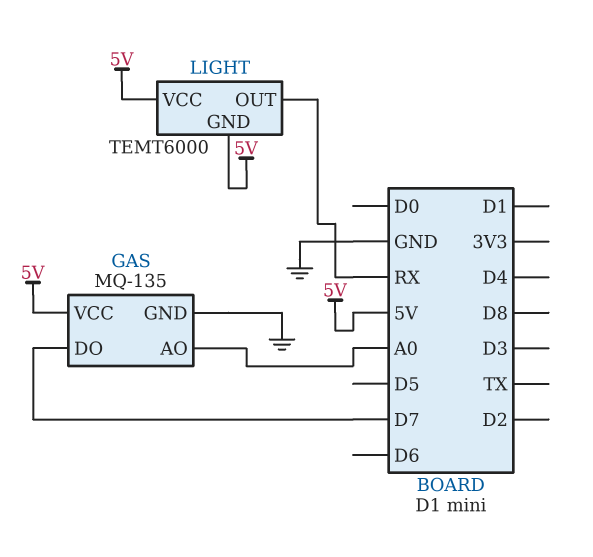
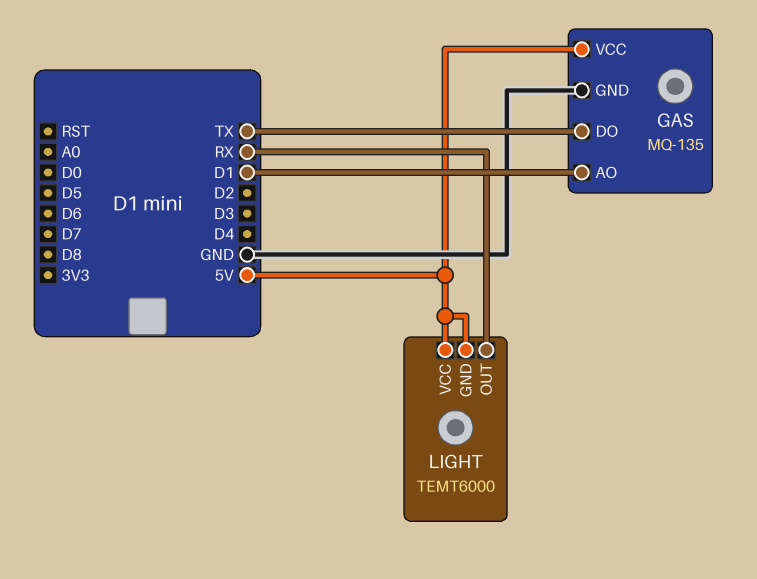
GAS pin AO: A0 -> D1
GAS pin DO: D7 -> TX

